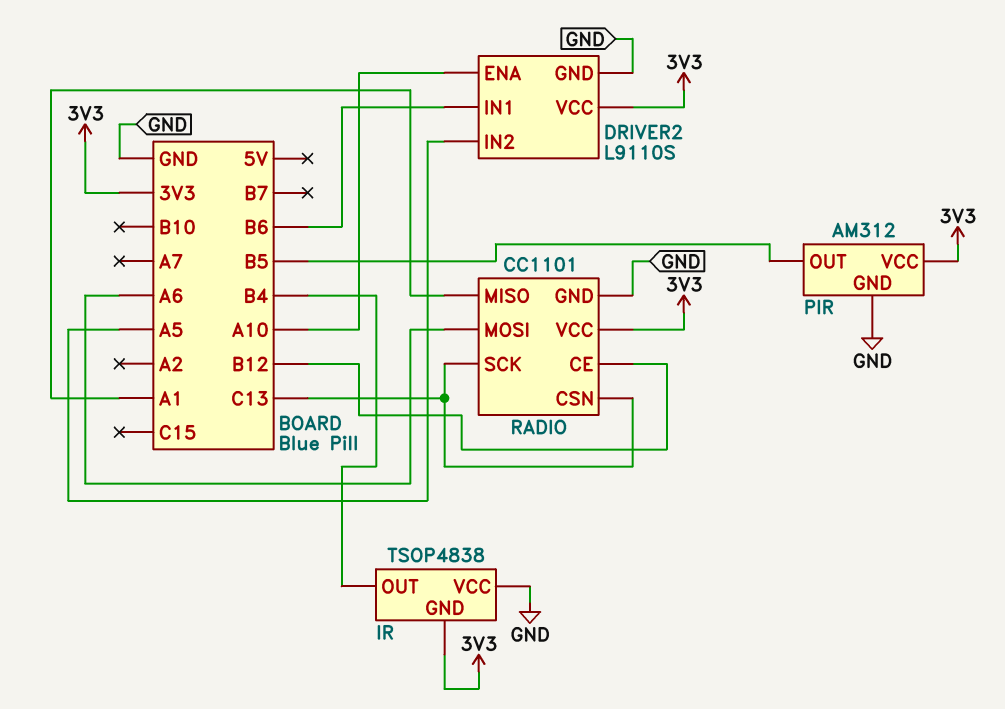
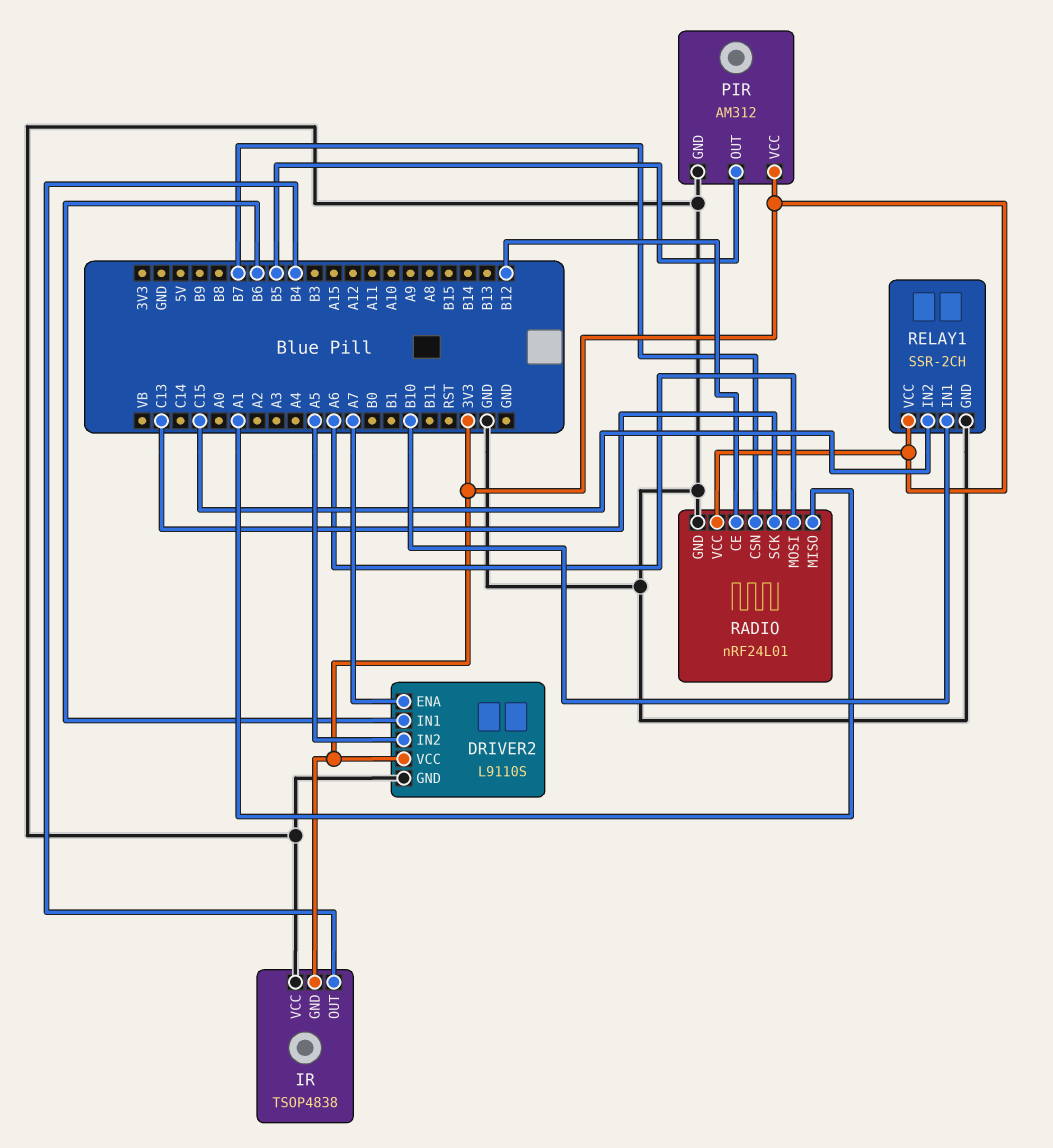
DRIVER2 pin ENA: A10 -> A7
RADIO: CC1101 -> nRF24L01
RADIO pin CSN: C13 -> B7
RELAY1: none -> SSR-2CH
RELAY1 pin GND: none -> GND
RELAY1 pin IN1: none -> B10
RELAY1 pin IN2: none -> C15
RELAY1 pin VCC: none -> 3V3

